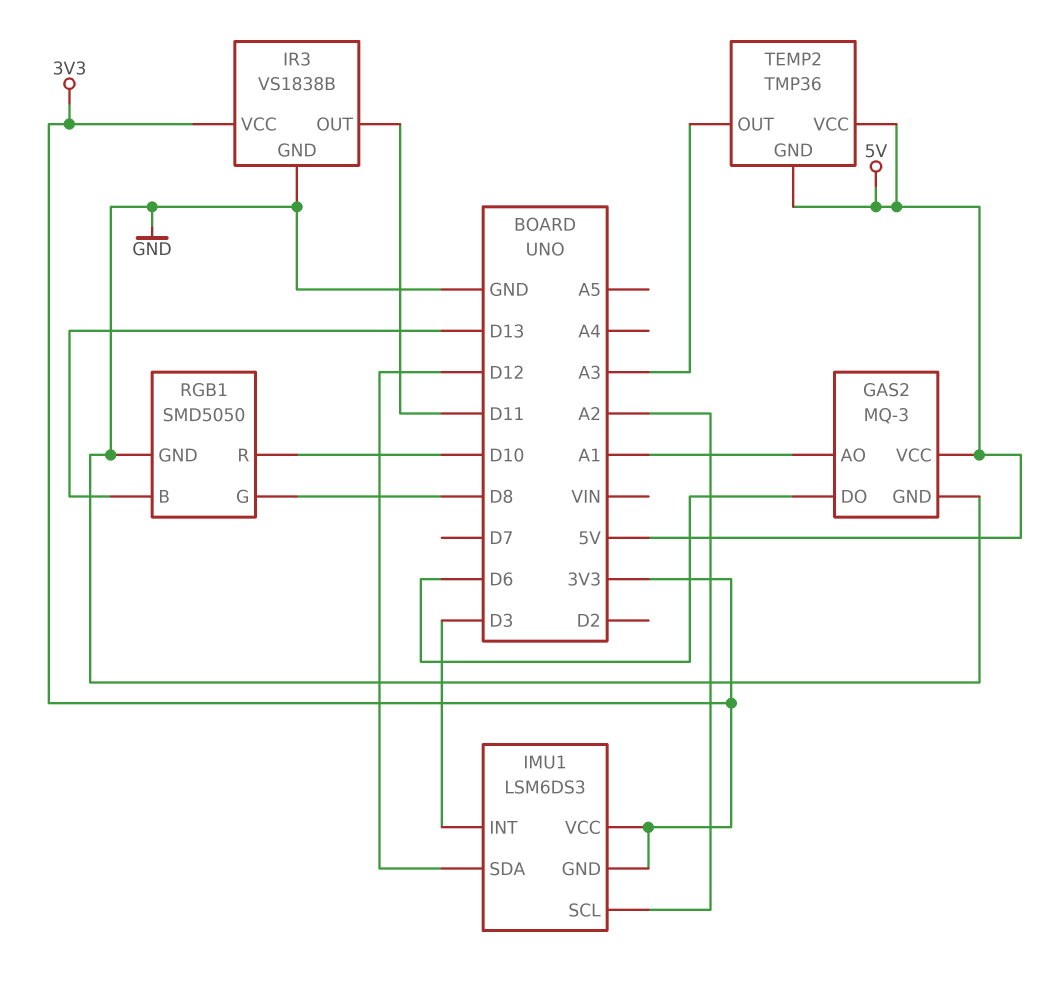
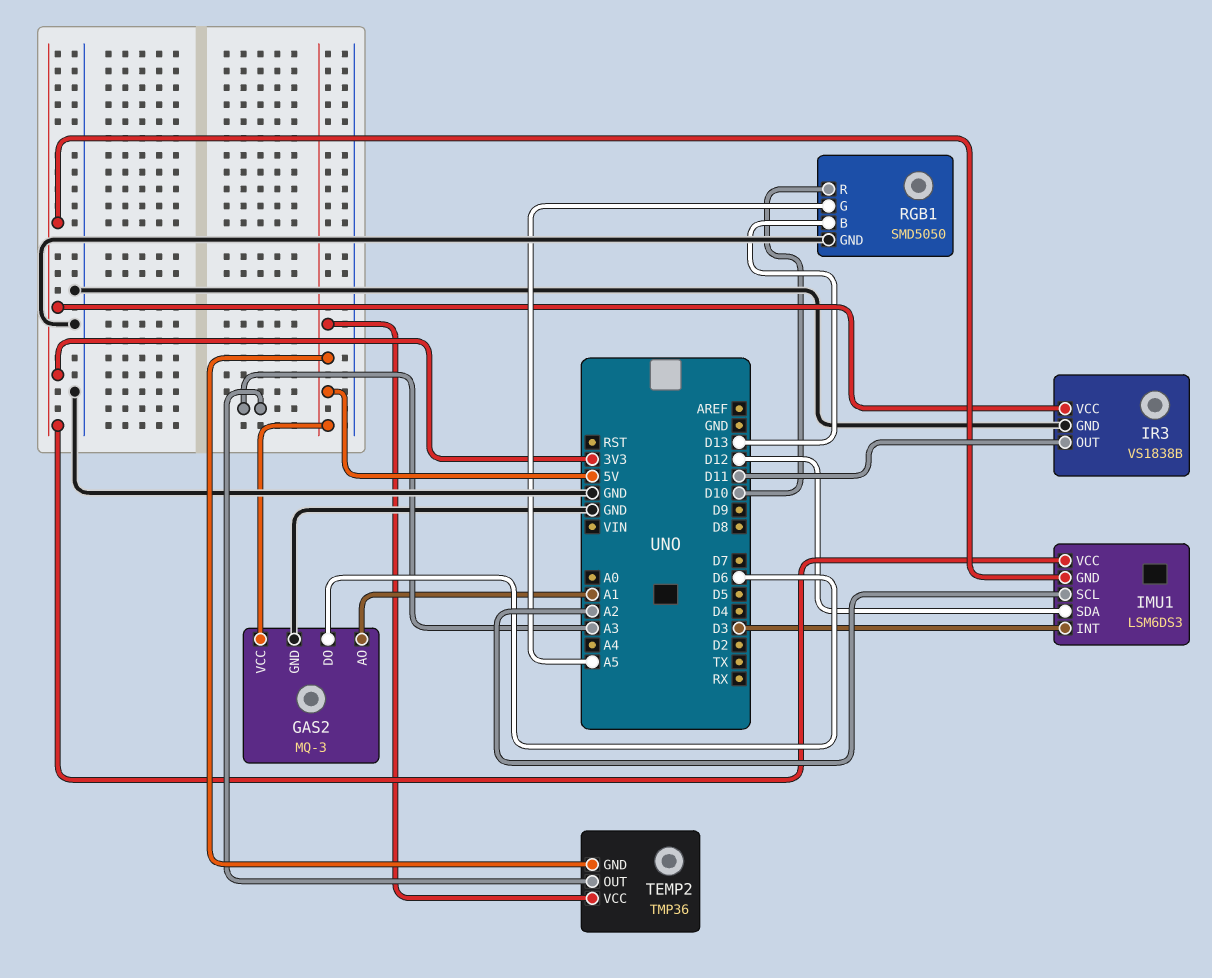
RGB1 pin G: D8 -> A5

